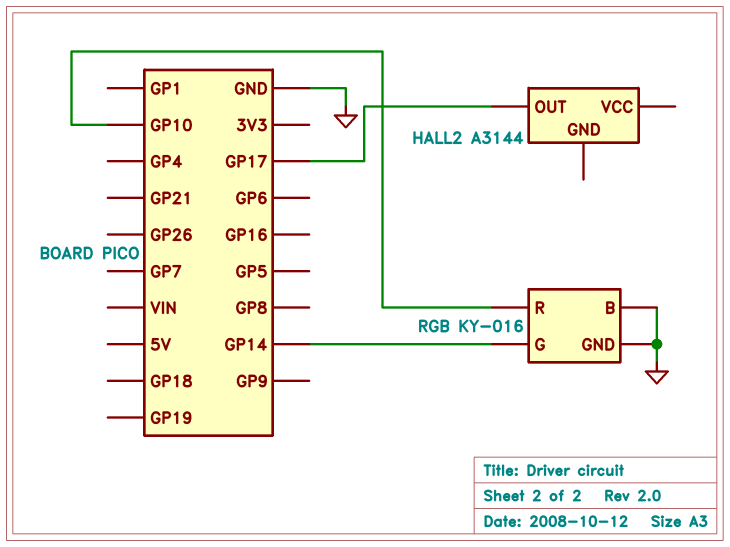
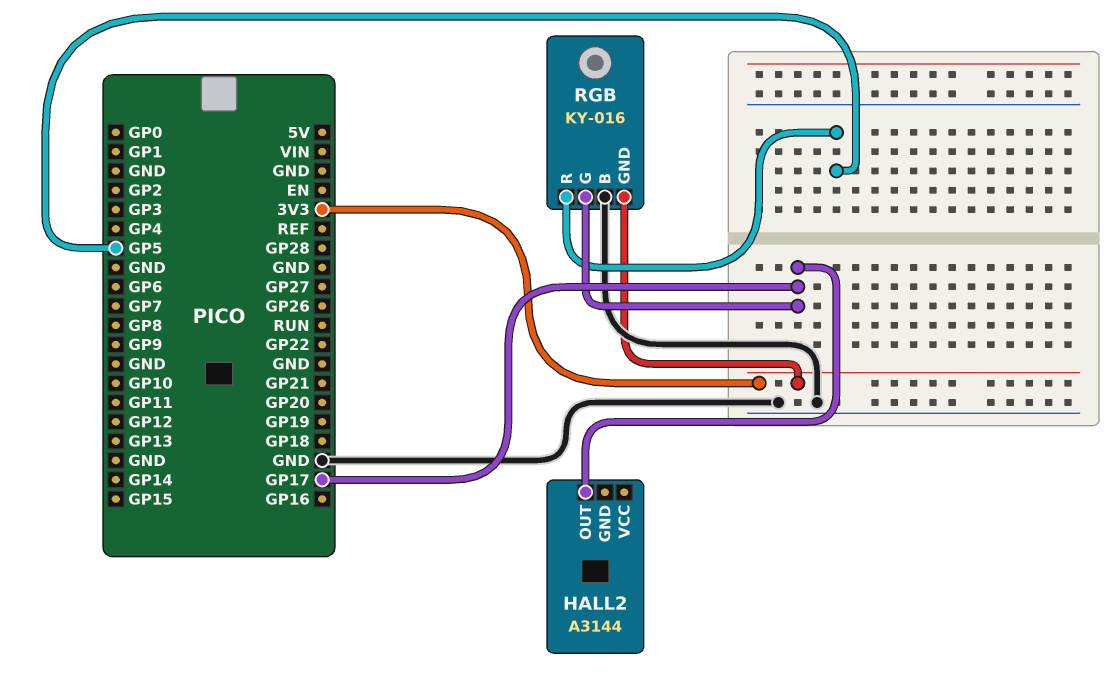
RGB pin G: GP14 -> GP17
RGB pin GND: GND -> 3V3
RGB pin R: GP10 -> GP5

